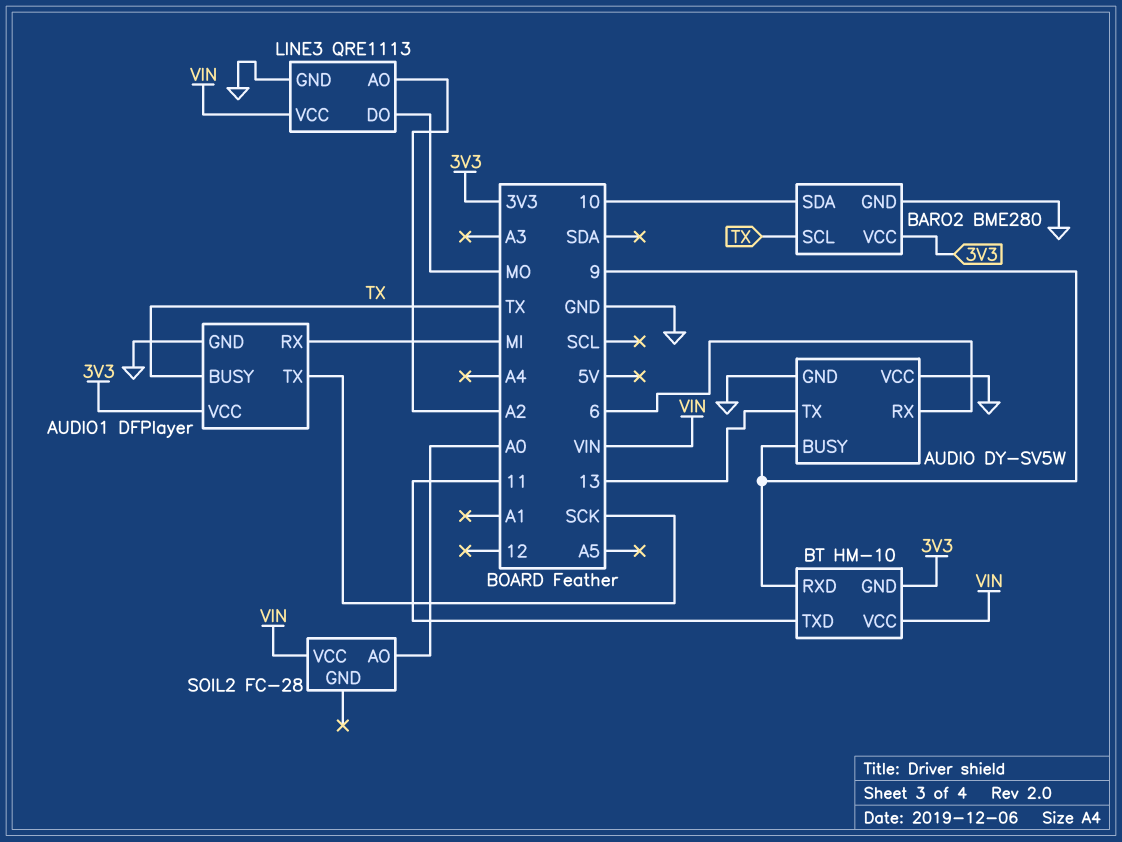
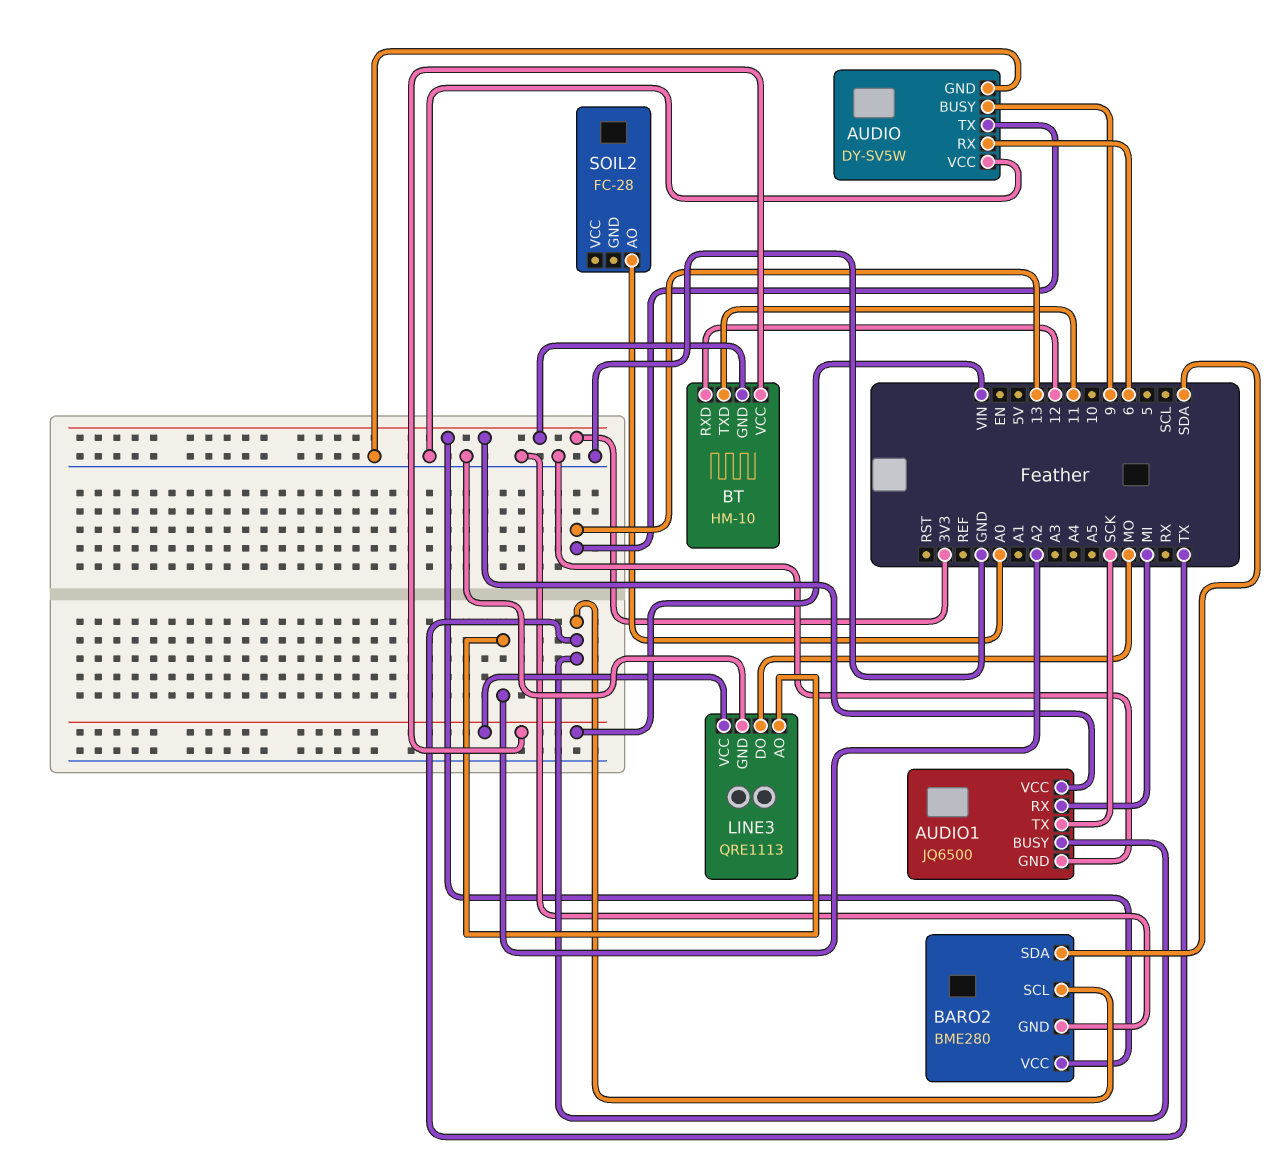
AUDIO1: DFPlayer -> JQ6500
BARO2 pin SDA: 10 -> SDA
BT pin RXD: 9 -> 12
SOIL2 pin VCC: VIN -> none

